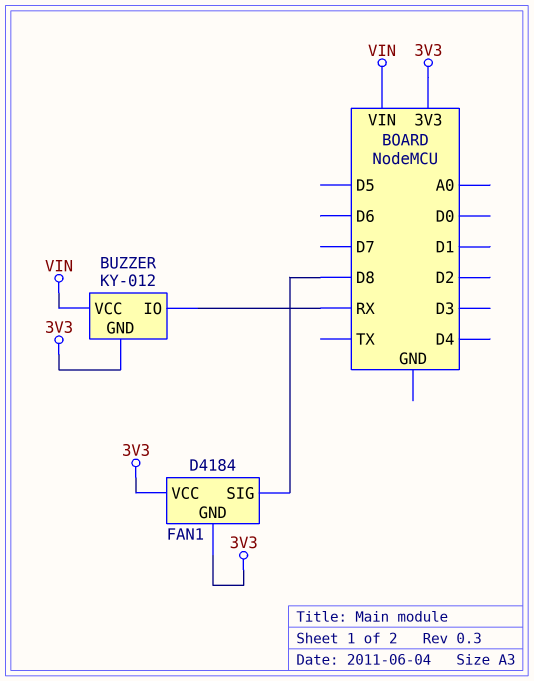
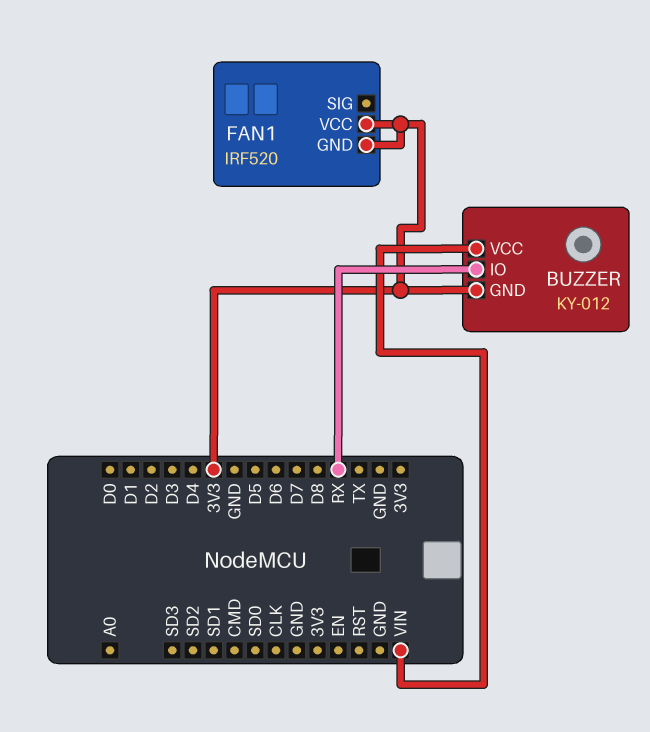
FAN1: D4184 -> IRF520
FAN1 pin SIG: D8 -> none

